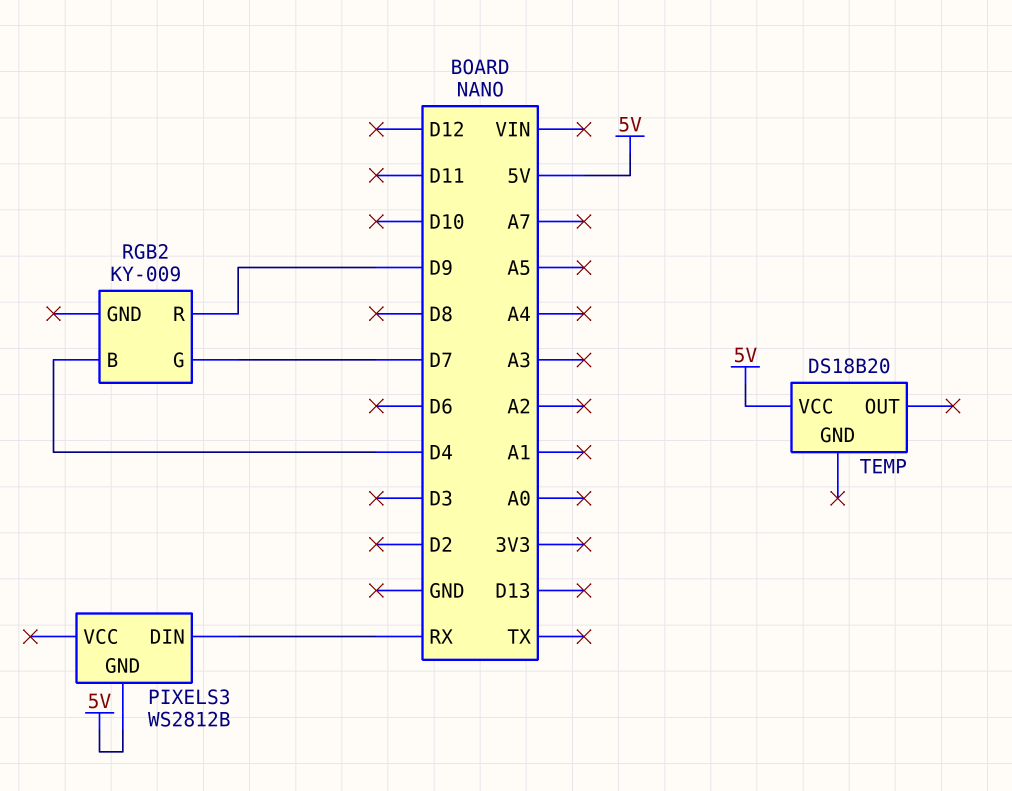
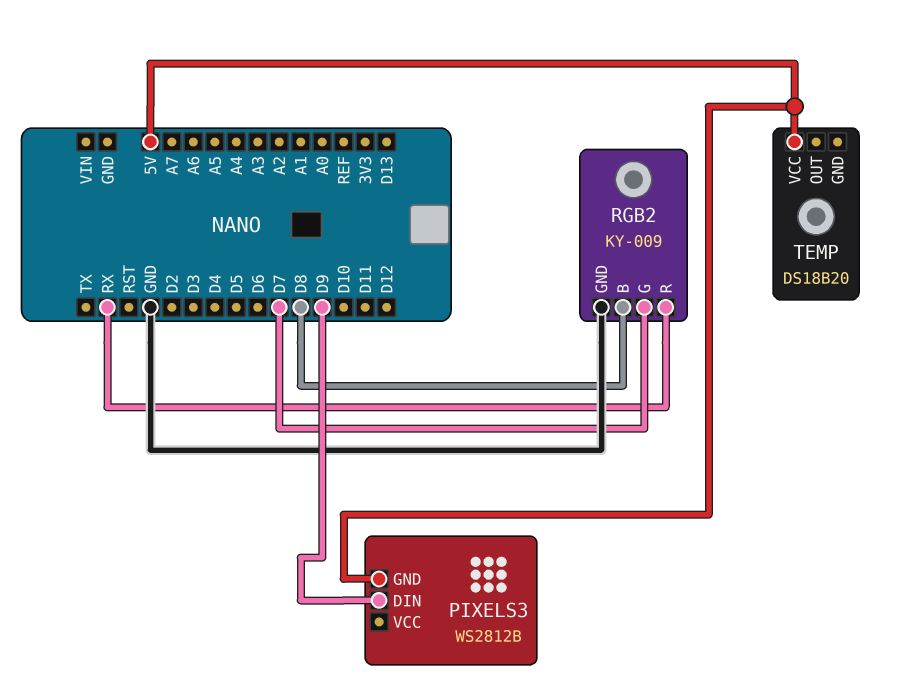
PIXELS3 pin DIN: RX -> D9
RGB2 pin B: D4 -> D8
RGB2 pin GND: none -> GND
RGB2 pin R: D9 -> RX

